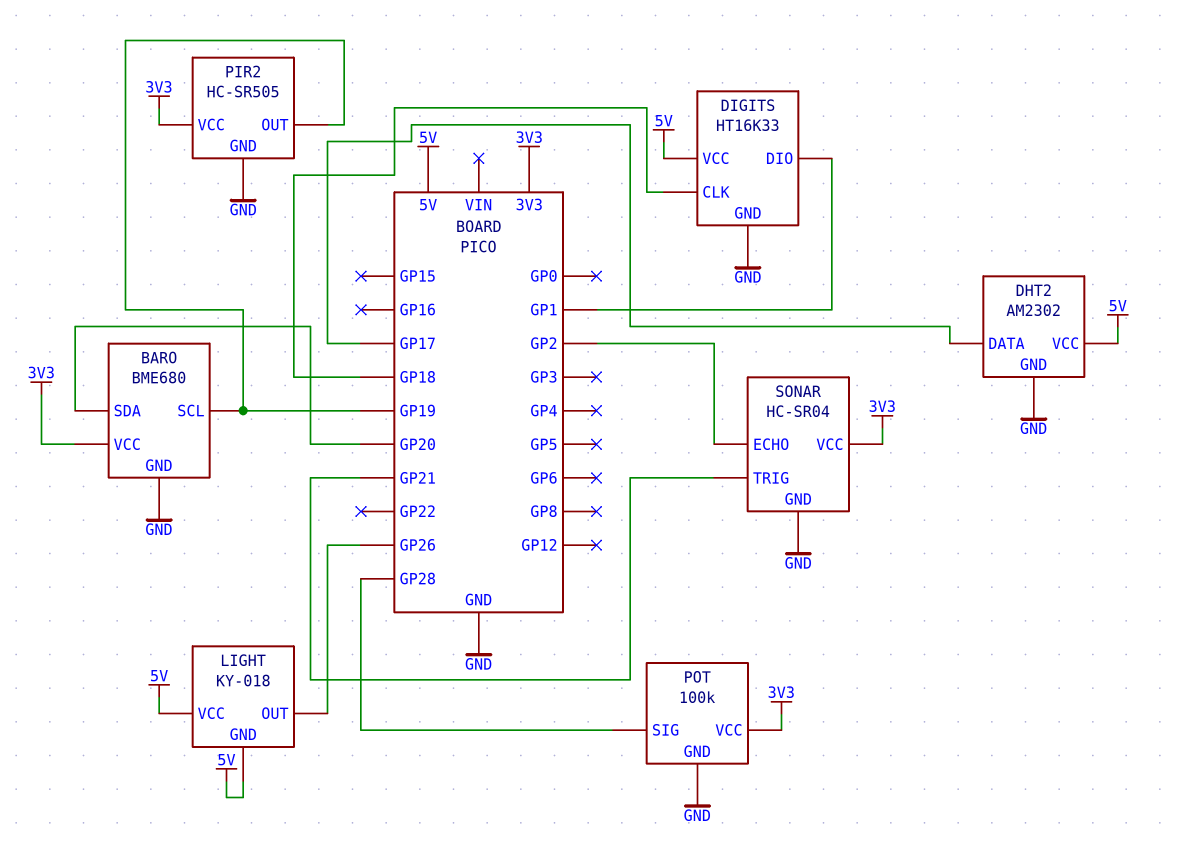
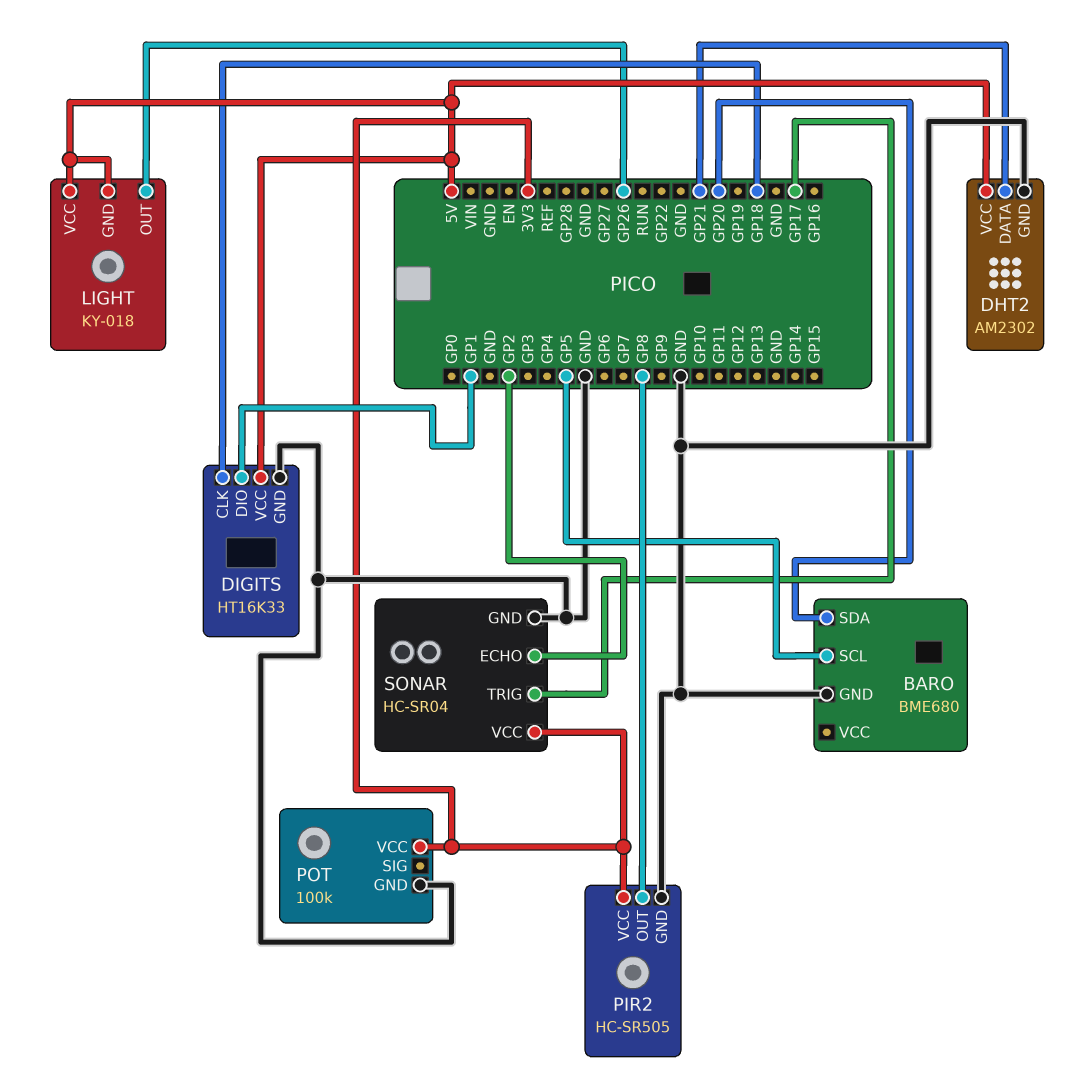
BARO pin SCL: GP19 -> GP5
BARO pin VCC: 3V3 -> none
DHT2 pin DATA: GP17 -> GP21
PIR2 pin OUT: GP19 -> GP8
POT pin SIG: GP28 -> none
SONAR pin TRIG: GP21 -> GP17

